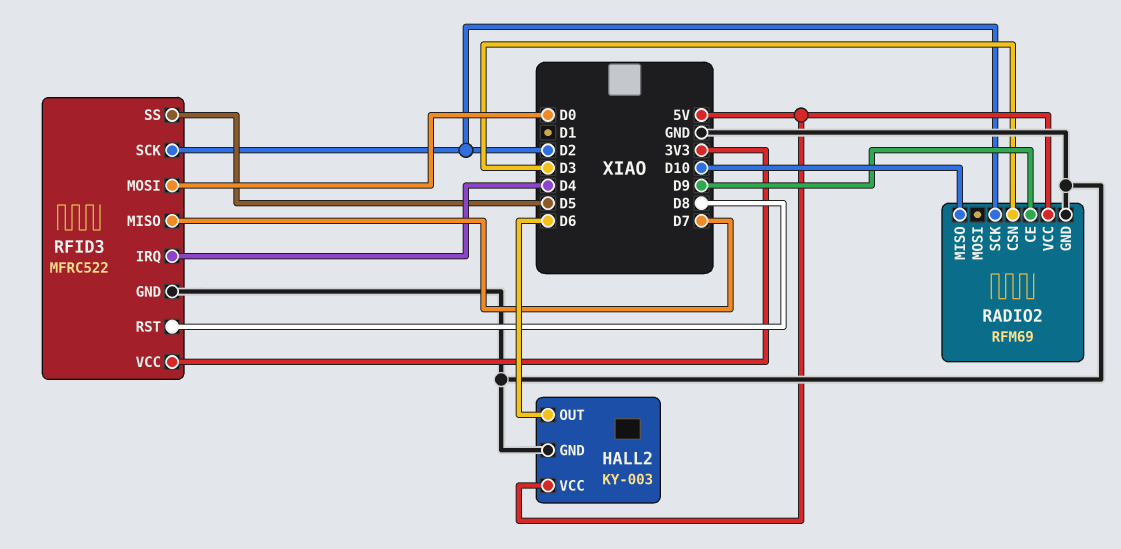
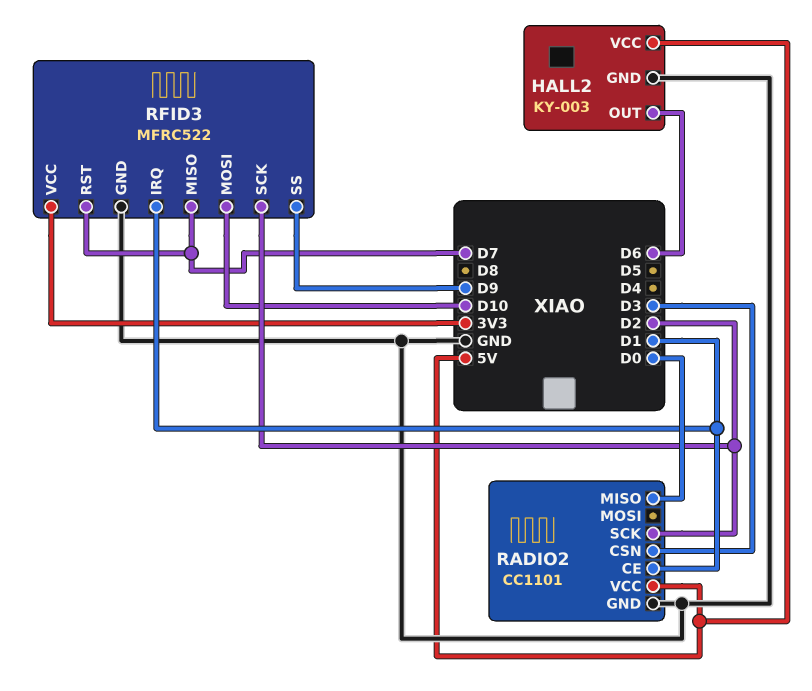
RADIO2: RFM69 -> CC1101
RADIO2 pin CE: D9 -> D1
RADIO2 pin MISO: D10 -> D0
RFID3 pin IRQ: D4 -> D1
RFID3 pin MOSI: D0 -> D10
RFID3 pin RST: D8 -> D7
RFID3 pin SS: D5 -> D9

